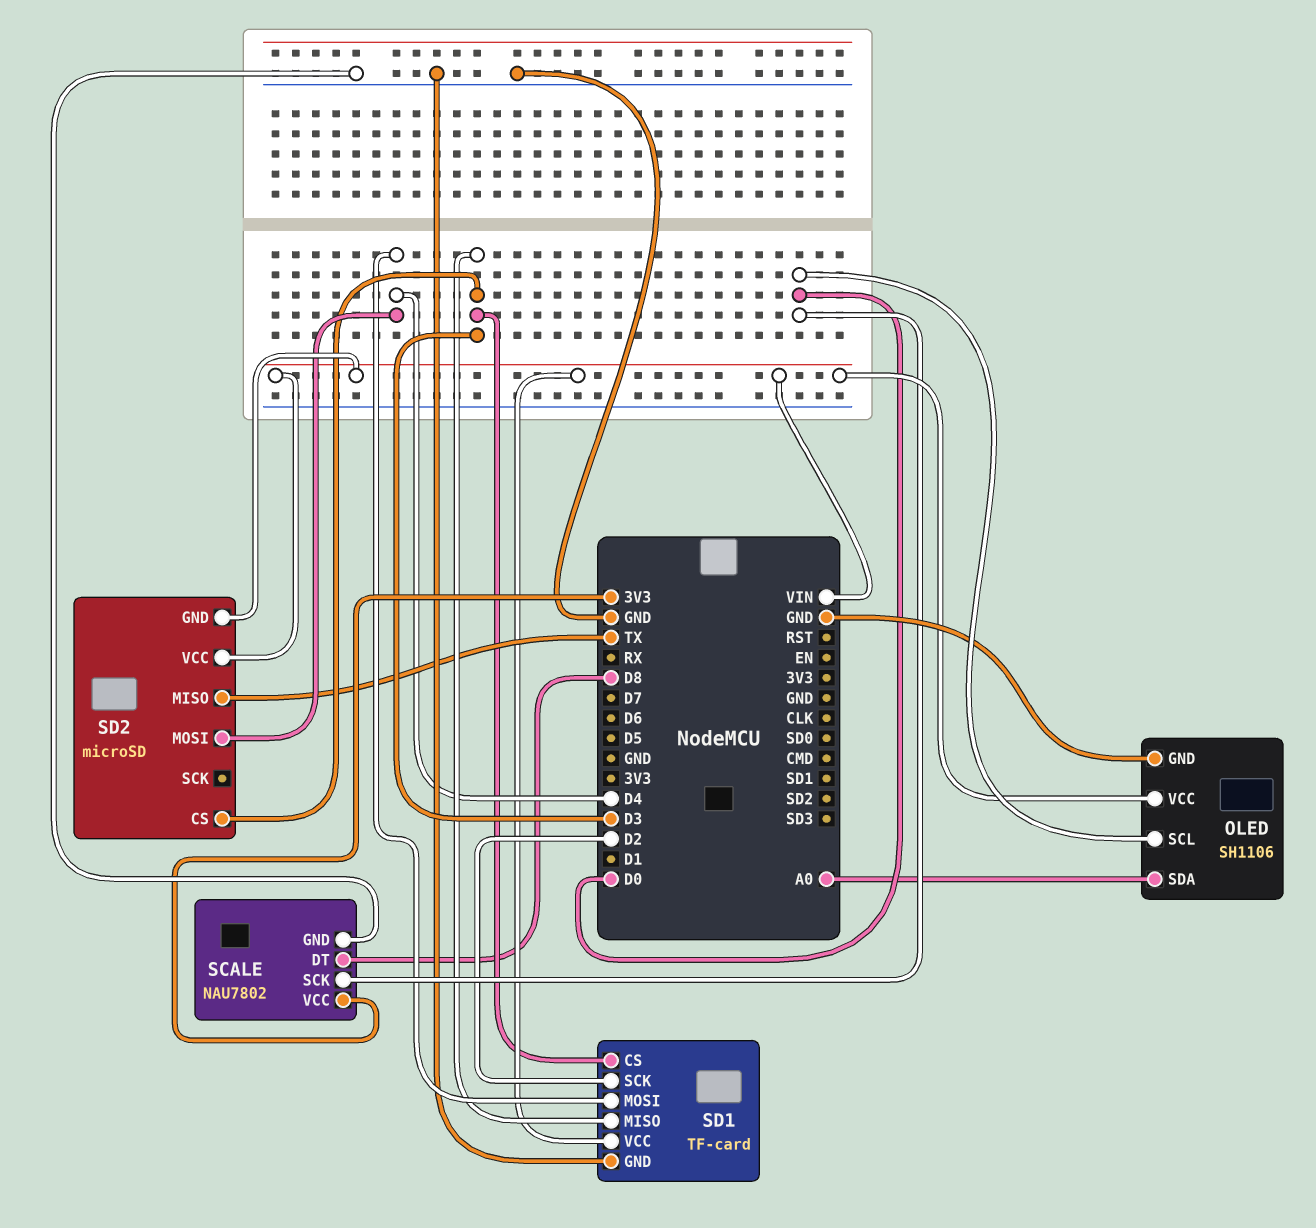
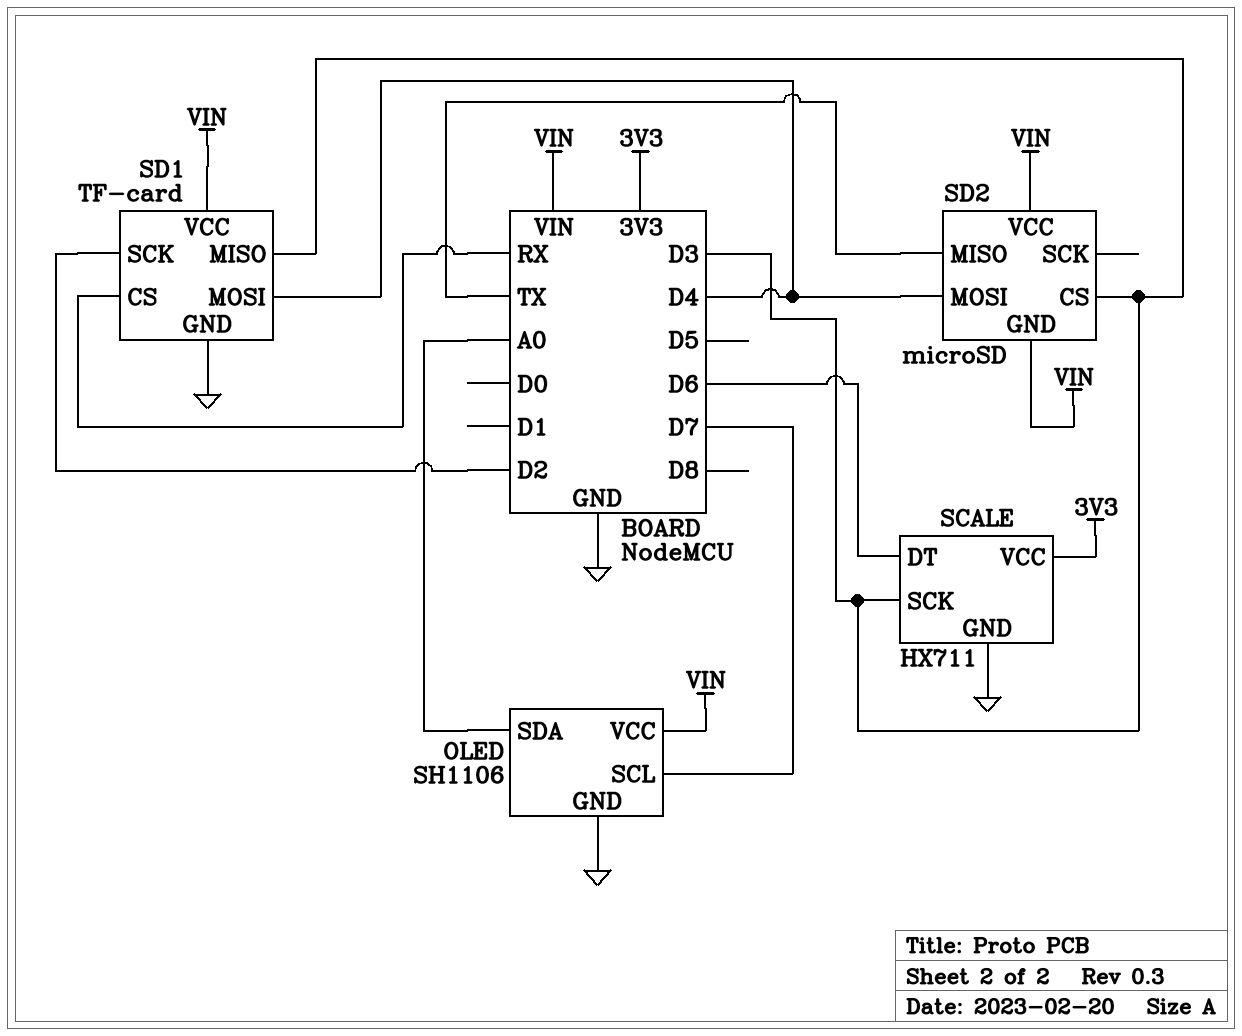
OLED pin SCL: D0 -> D7
SCALE: NAU7802 -> HX711
SCALE pin DT: D8 -> D6
SCALE pin SCK: D0 -> D3
SD1 pin CS: D3 -> RX

